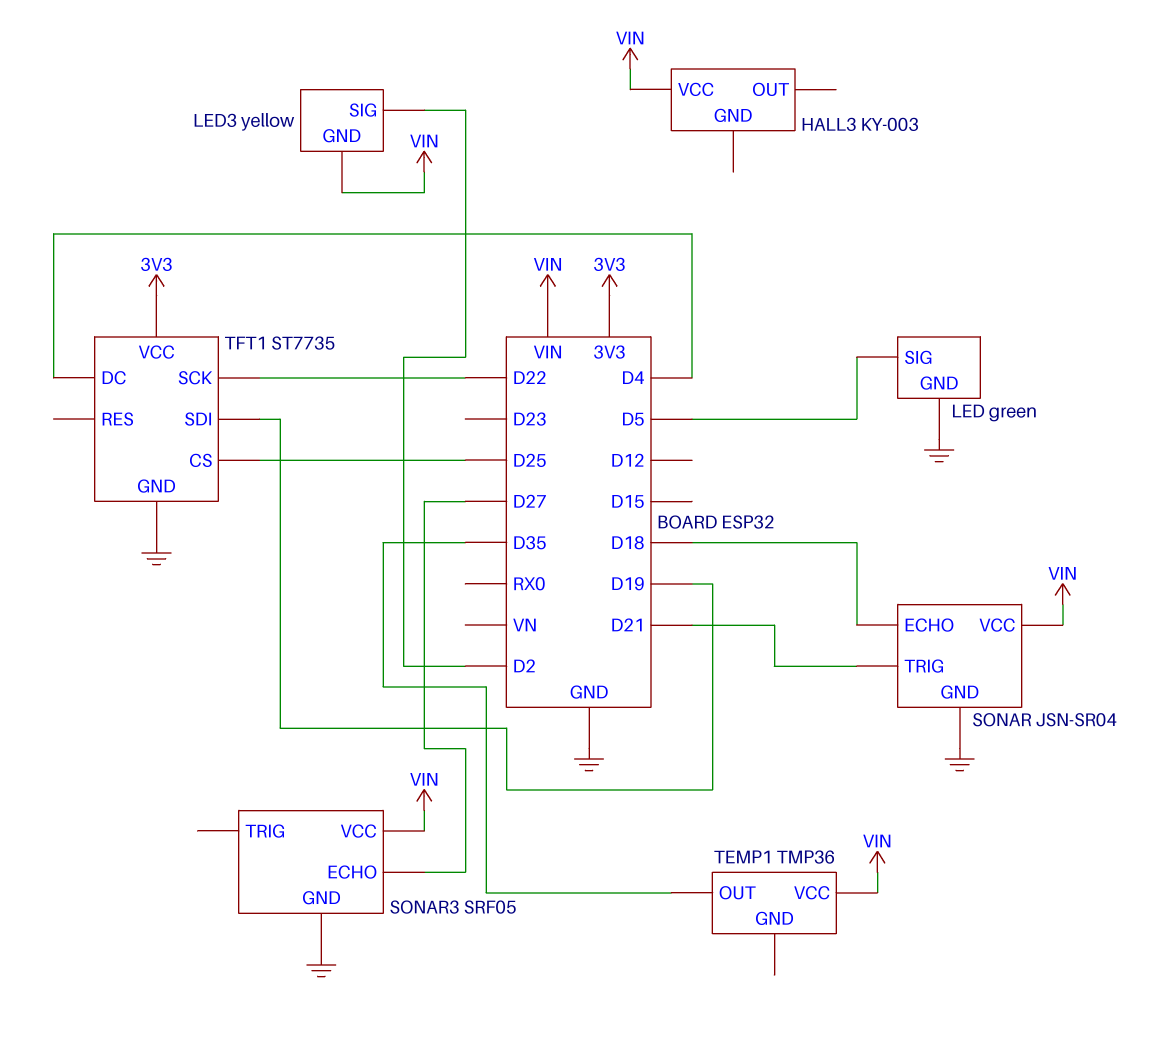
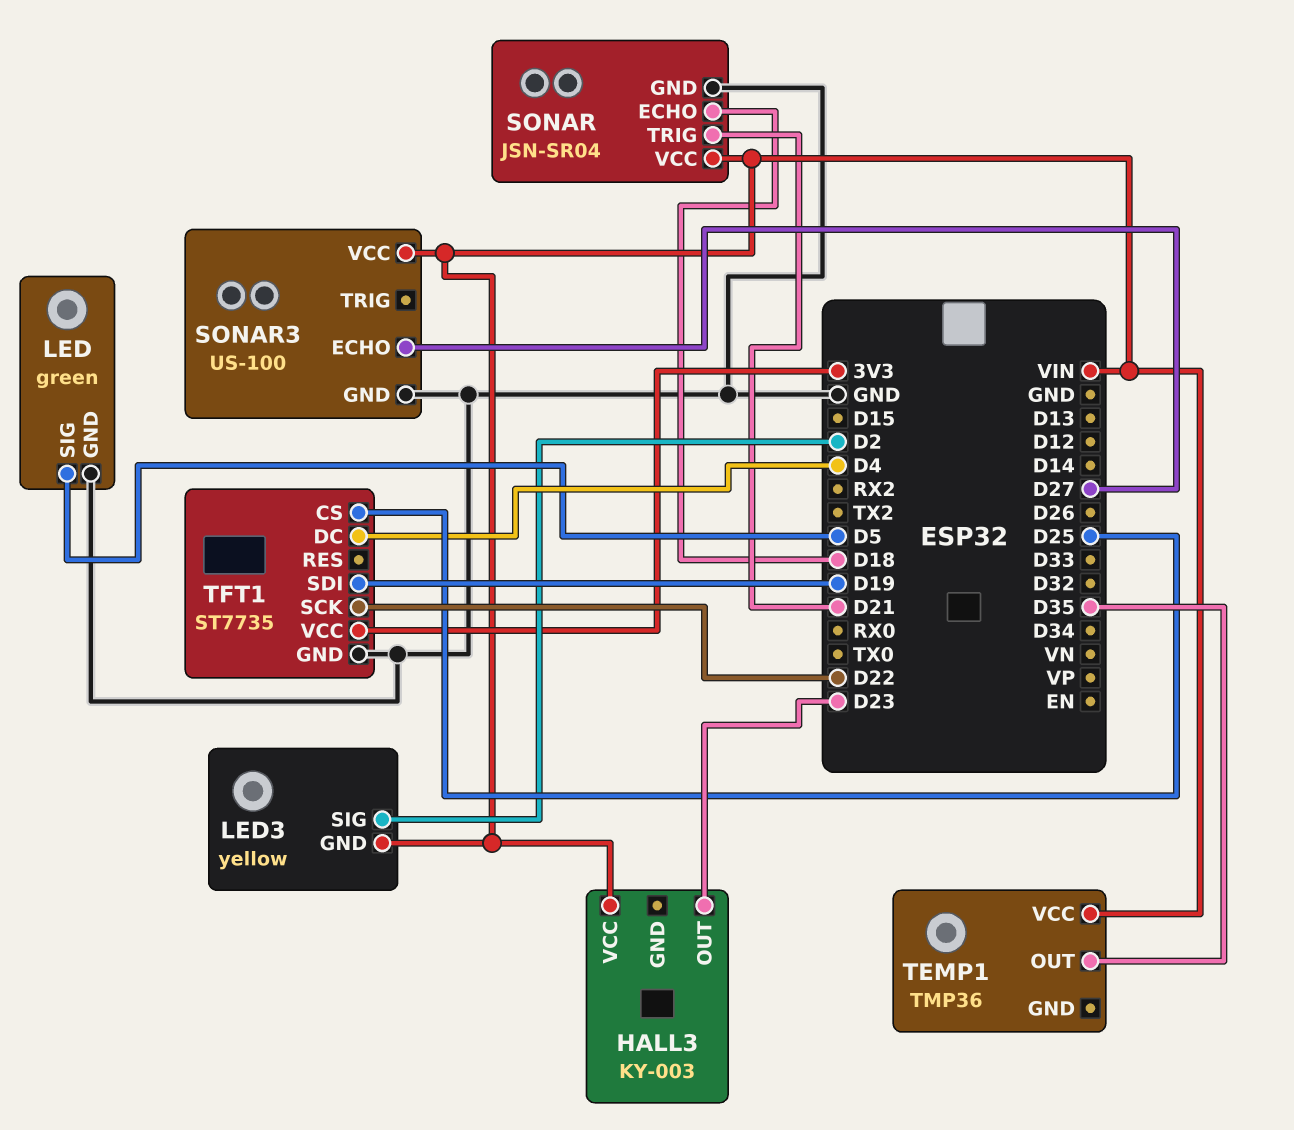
HALL3 pin OUT: none -> D23
SONAR3: SRF05 -> US-100

